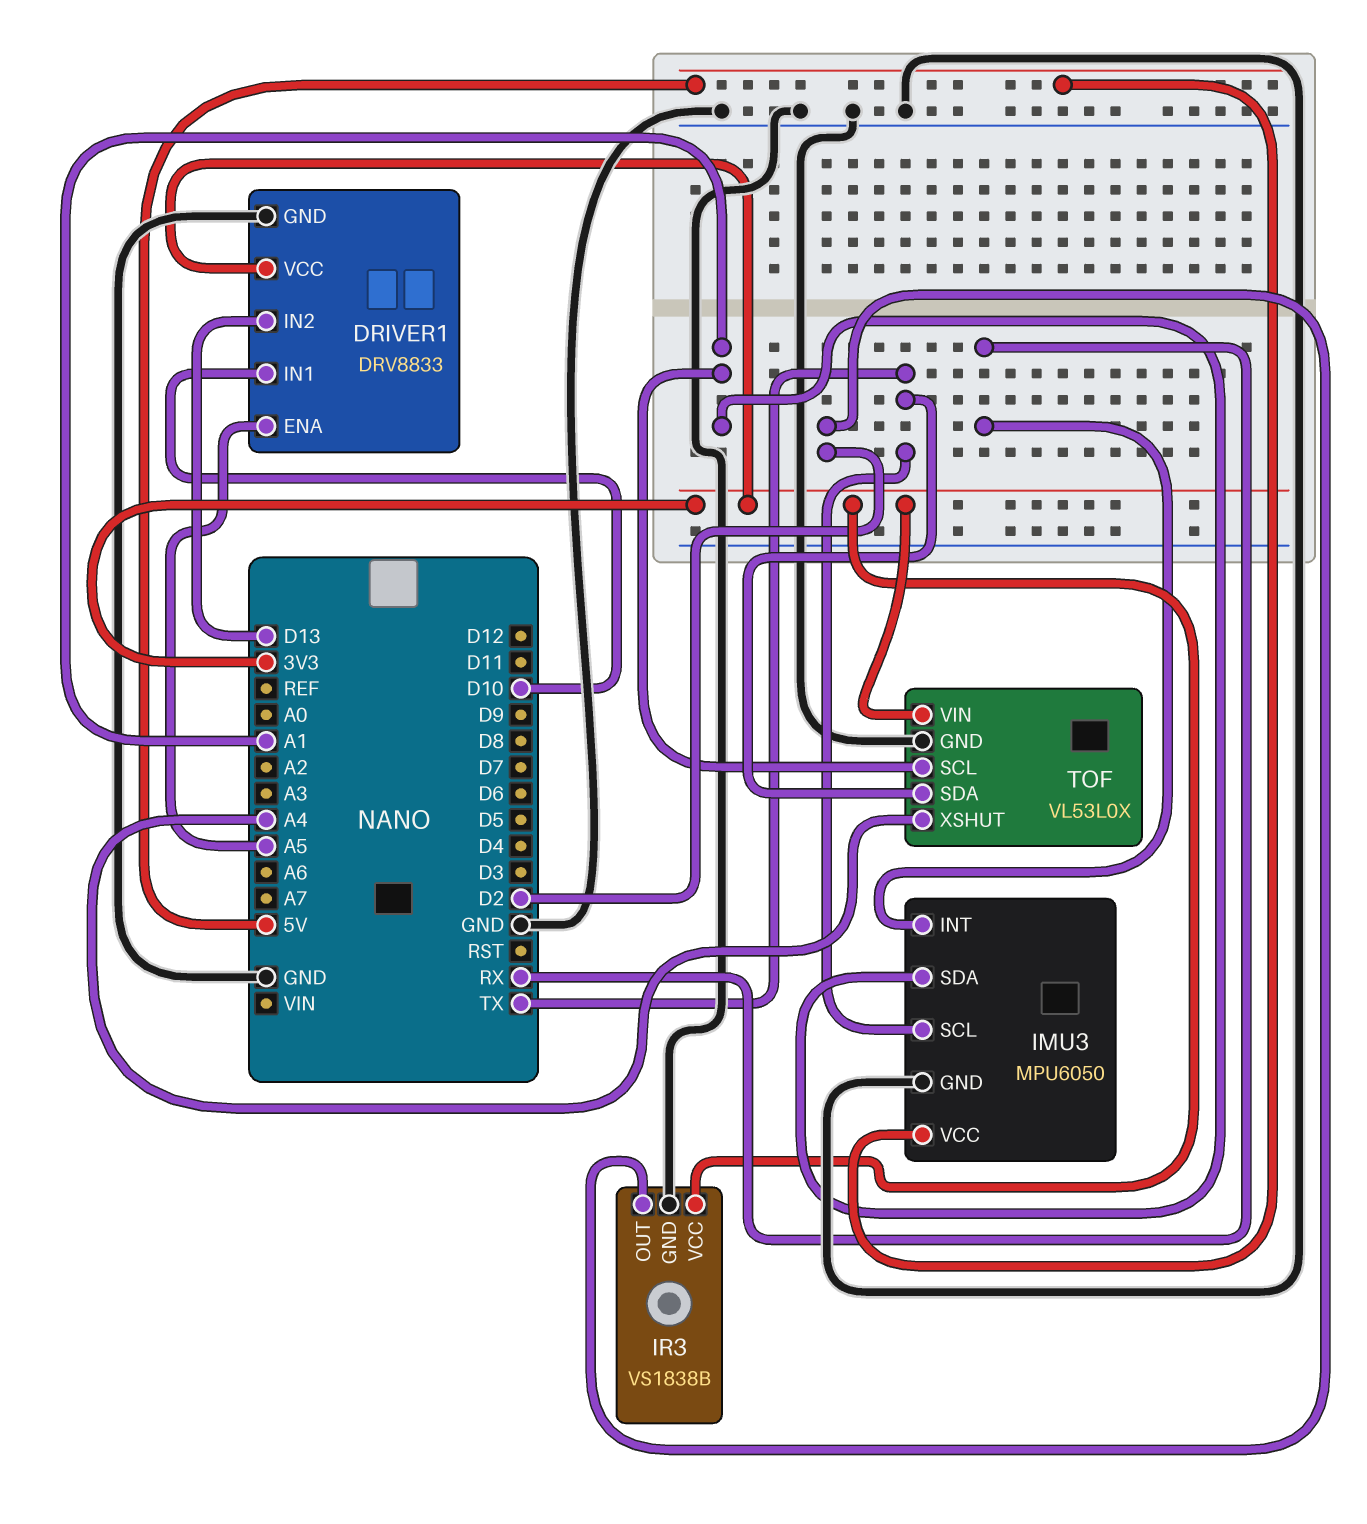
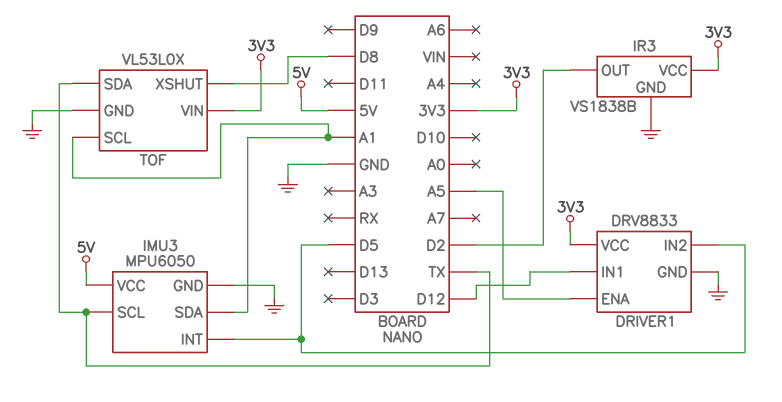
DRIVER1 pin IN1: D10 -> D12
DRIVER1 pin IN2: D13 -> D5
IMU3 pin INT: RX -> D5
TOF pin XSHUT: A4 -> D8

